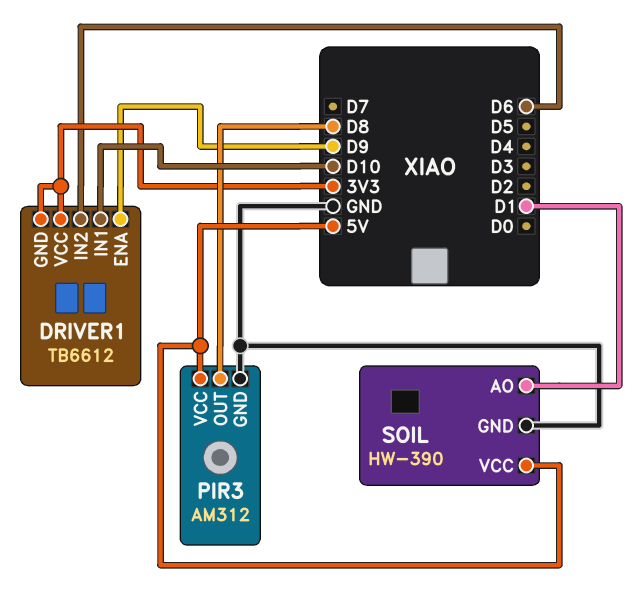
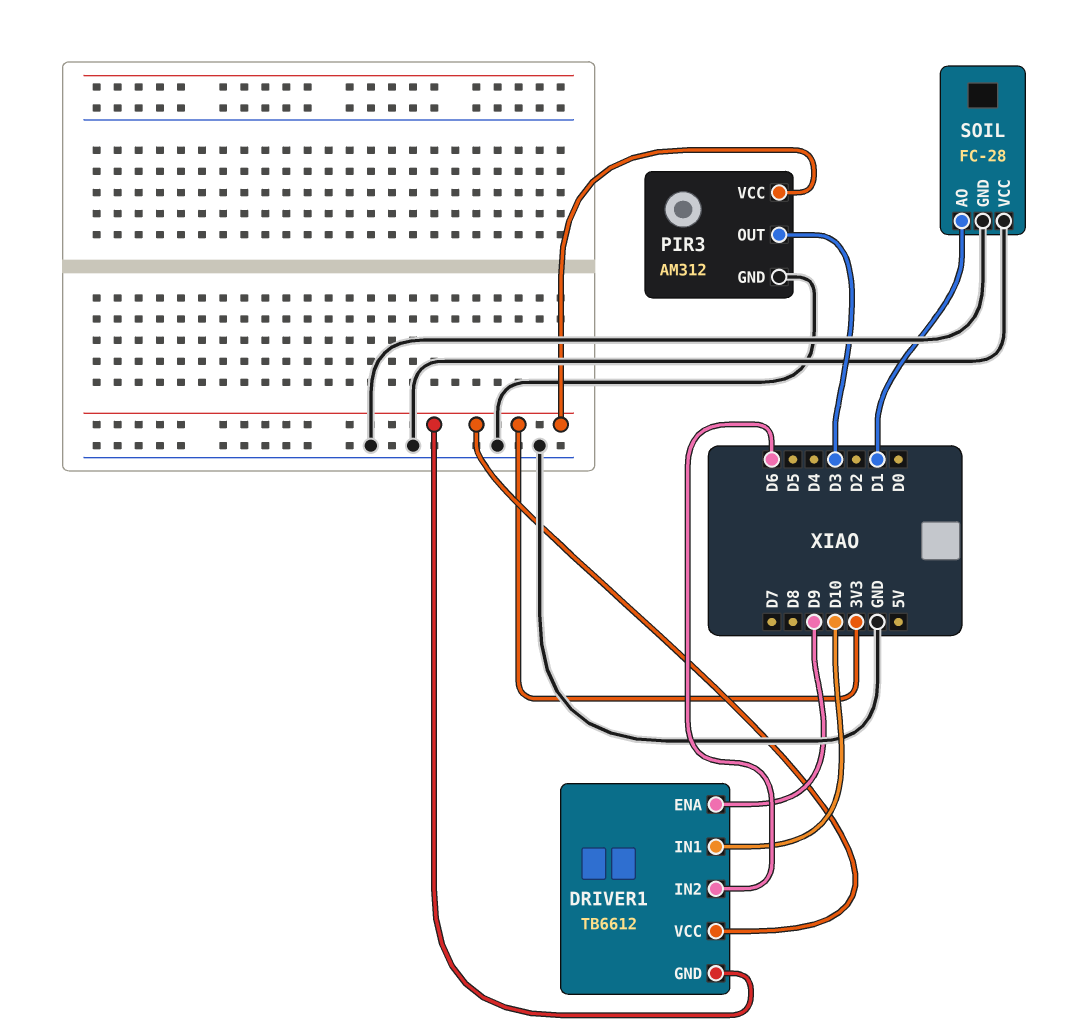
PIR3 pin OUT: D8 -> D3
PIR3 pin VCC: 5V -> 3V3
SOIL: HW-390 -> FC-28
SOIL pin VCC: 5V -> GND

